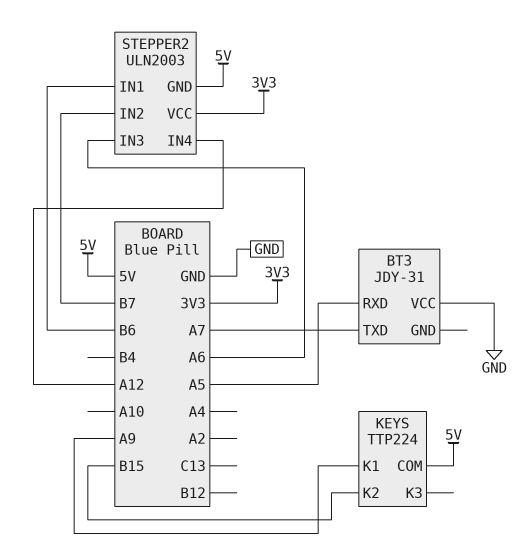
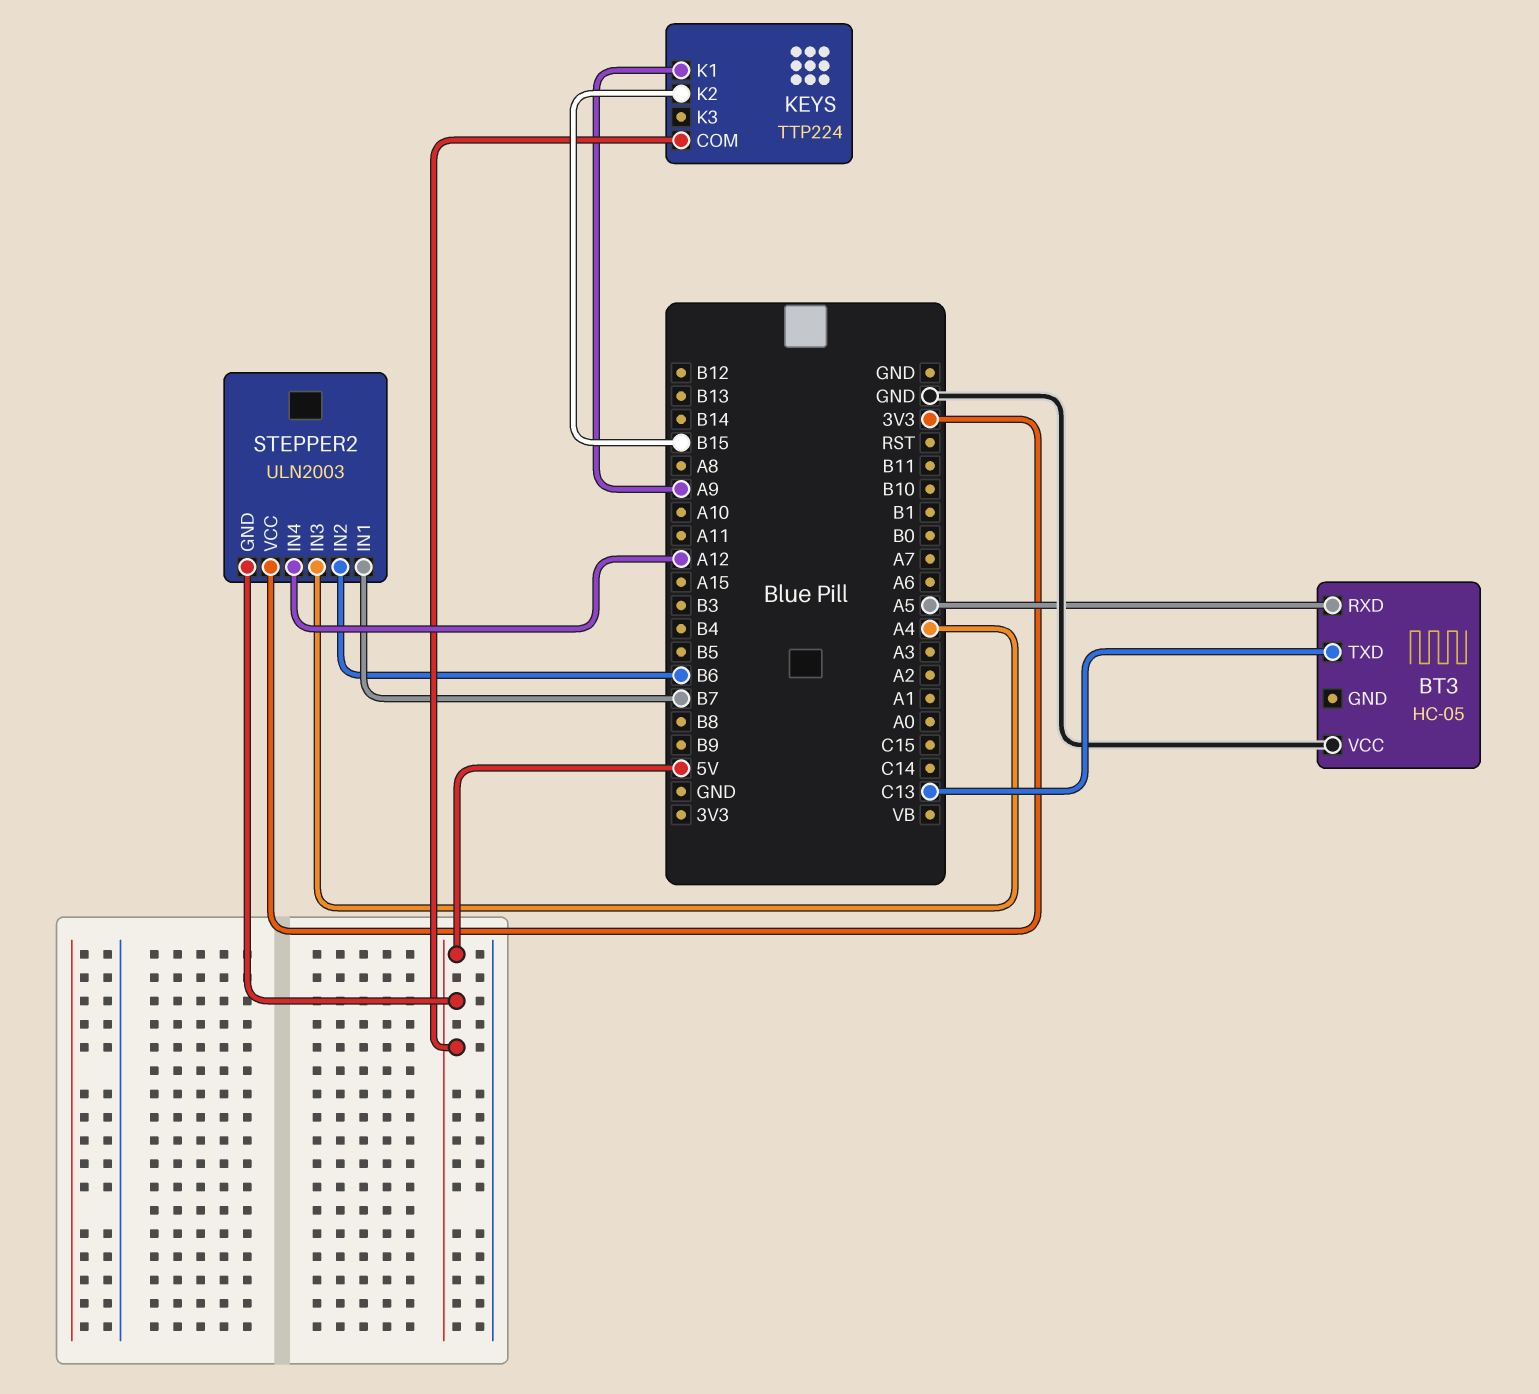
BT3: JDY-31 -> HC-05
BT3 pin TXD: A7 -> C13
STEPPER2 pin IN1: B6 -> B7
STEPPER2 pin IN2: B7 -> B6
STEPPER2 pin IN3: A6 -> A4

